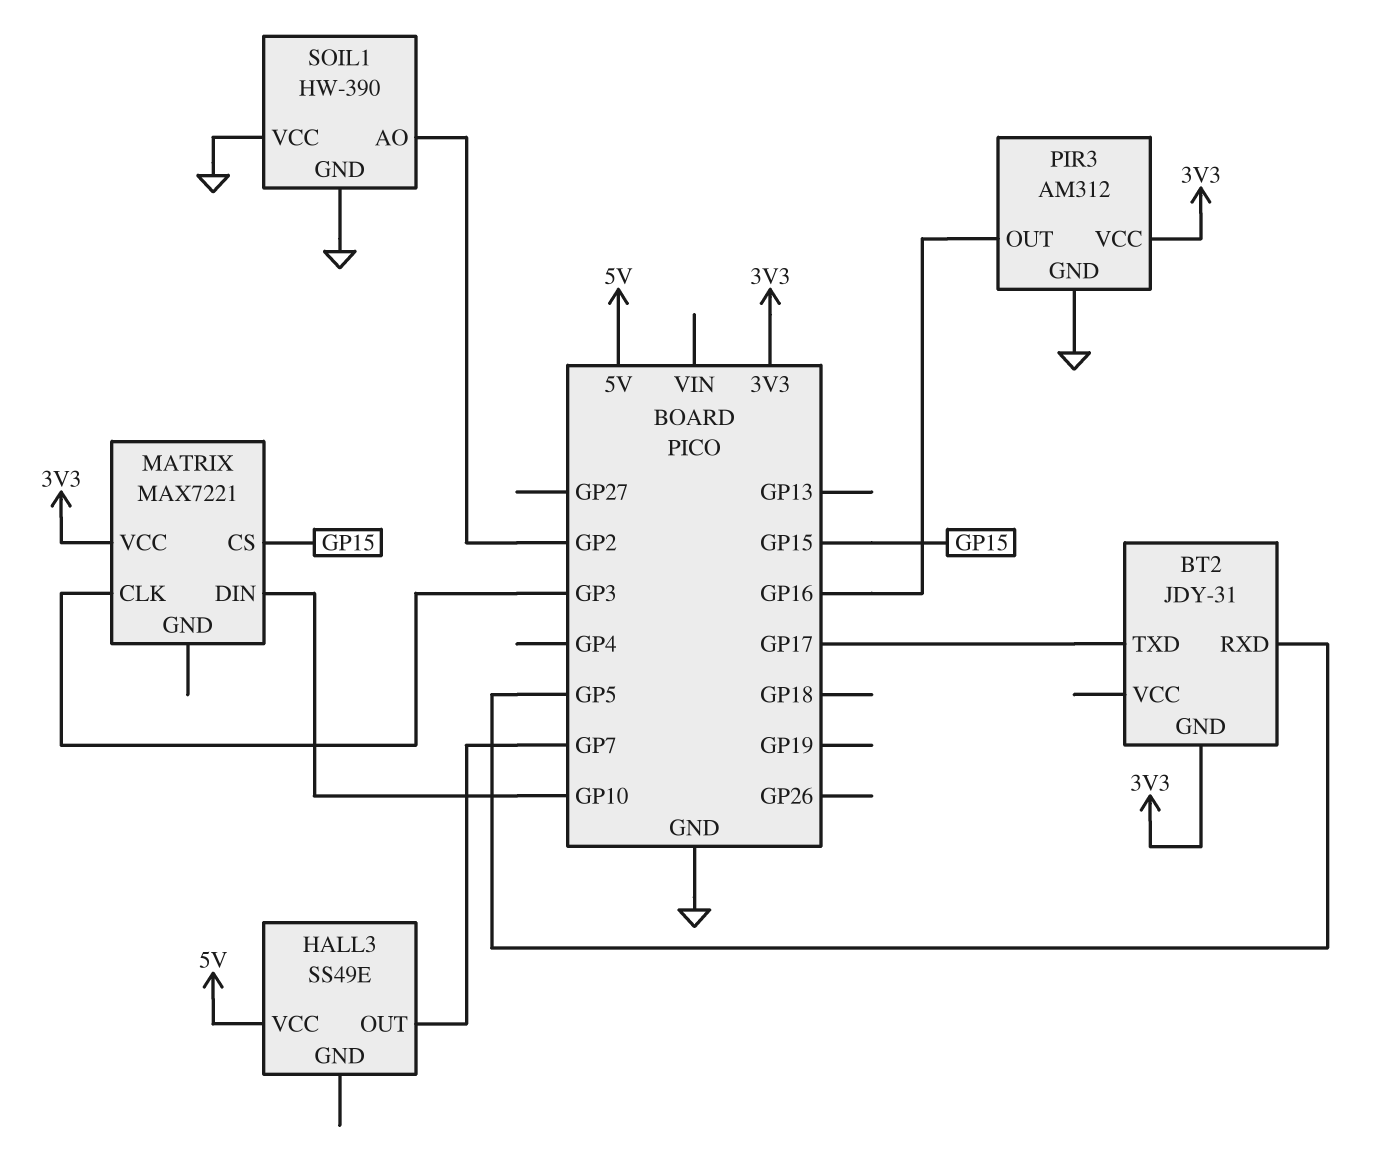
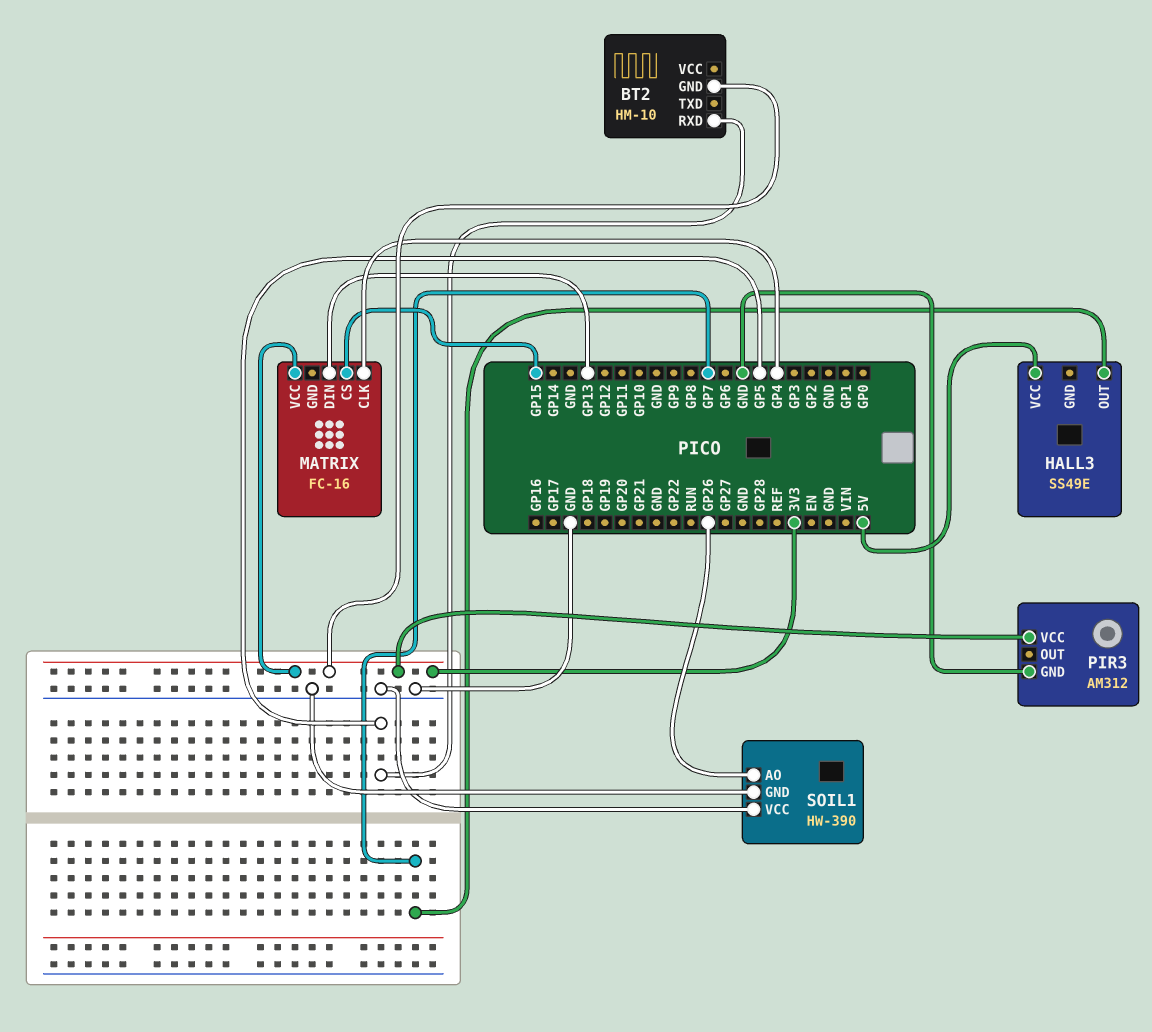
BT2: JDY-31 -> HM-10
BT2 pin TXD: GP17 -> none
MATRIX: MAX7221 -> FC-16
MATRIX pin CLK: GP3 -> GP4
MATRIX pin DIN: GP10 -> GP13
PIR3 pin OUT: GP16 -> none
SOIL1 pin AO: GP2 -> GP26

